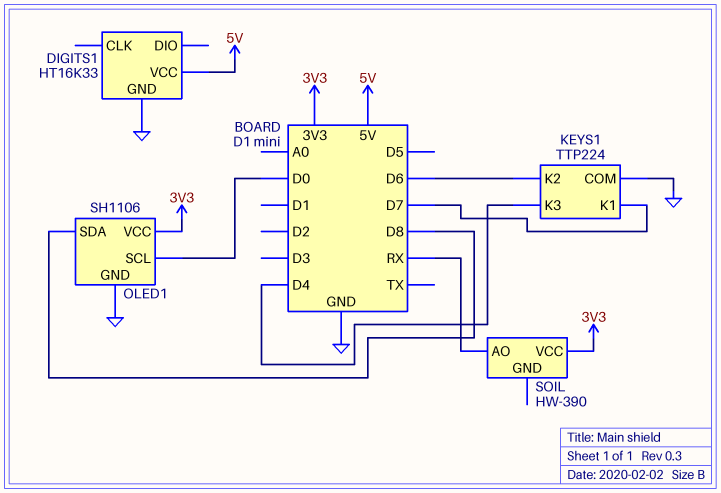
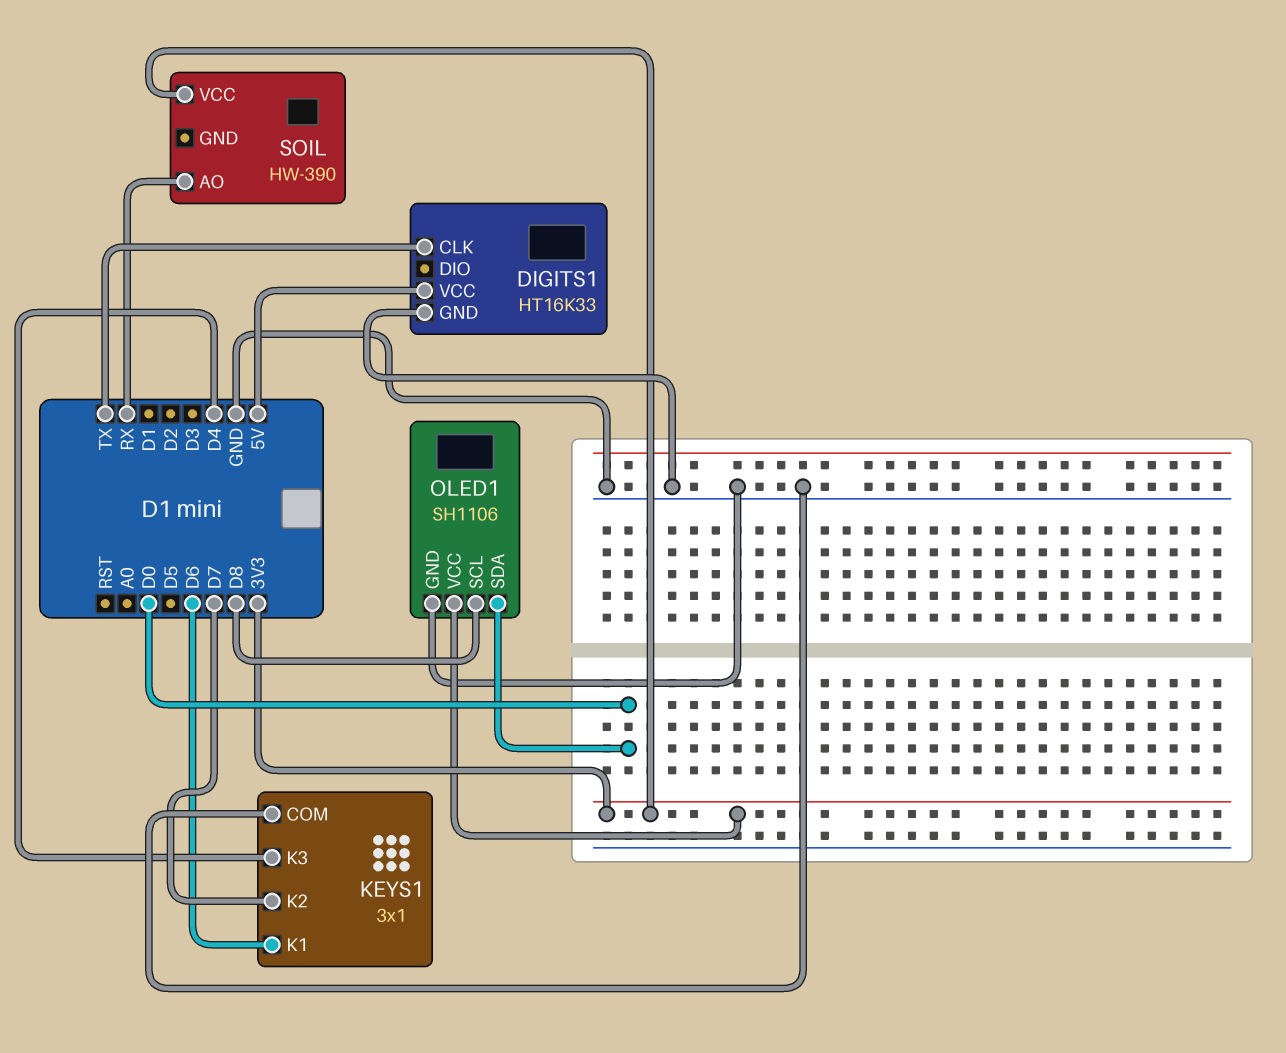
DIGITS1 pin CLK: none -> TX
KEYS1: TTP224 -> 3x1
KEYS1 pin K1: D7 -> D6
KEYS1 pin K2: D6 -> D7
OLED1 pin SCL: D0 -> D8
OLED1 pin SDA: D8 -> D0

